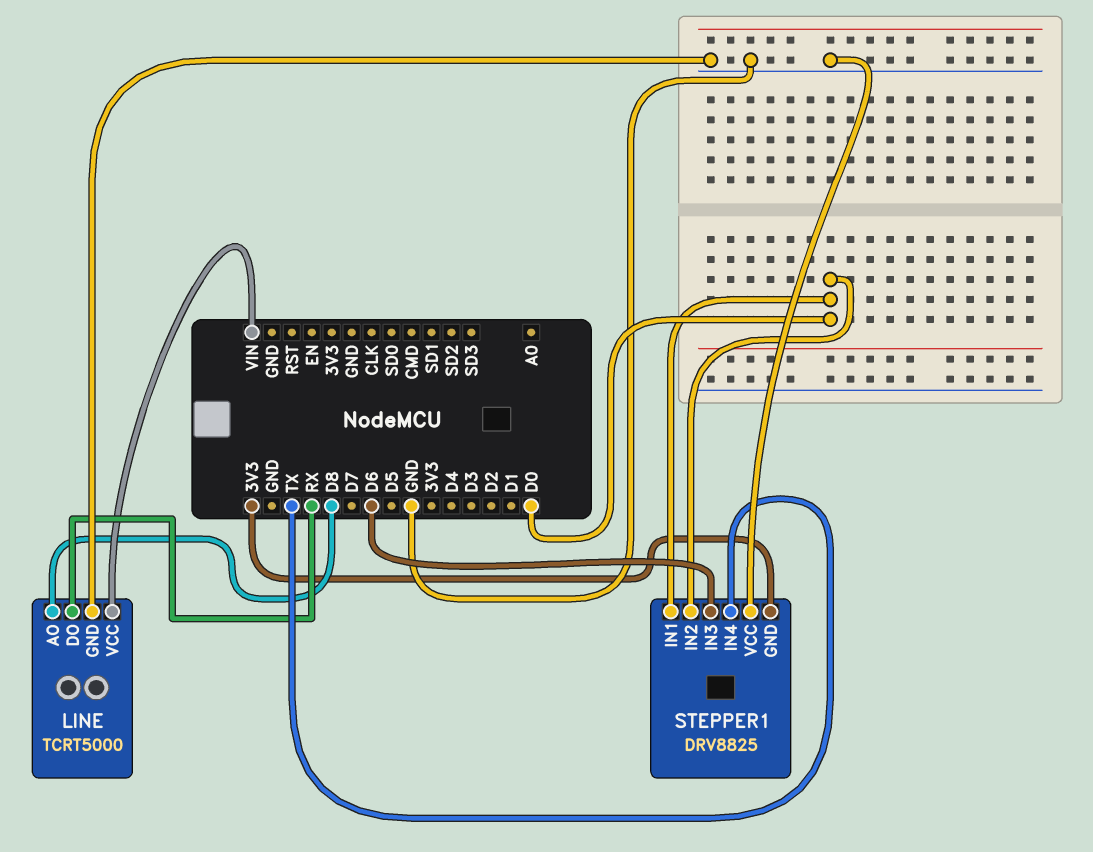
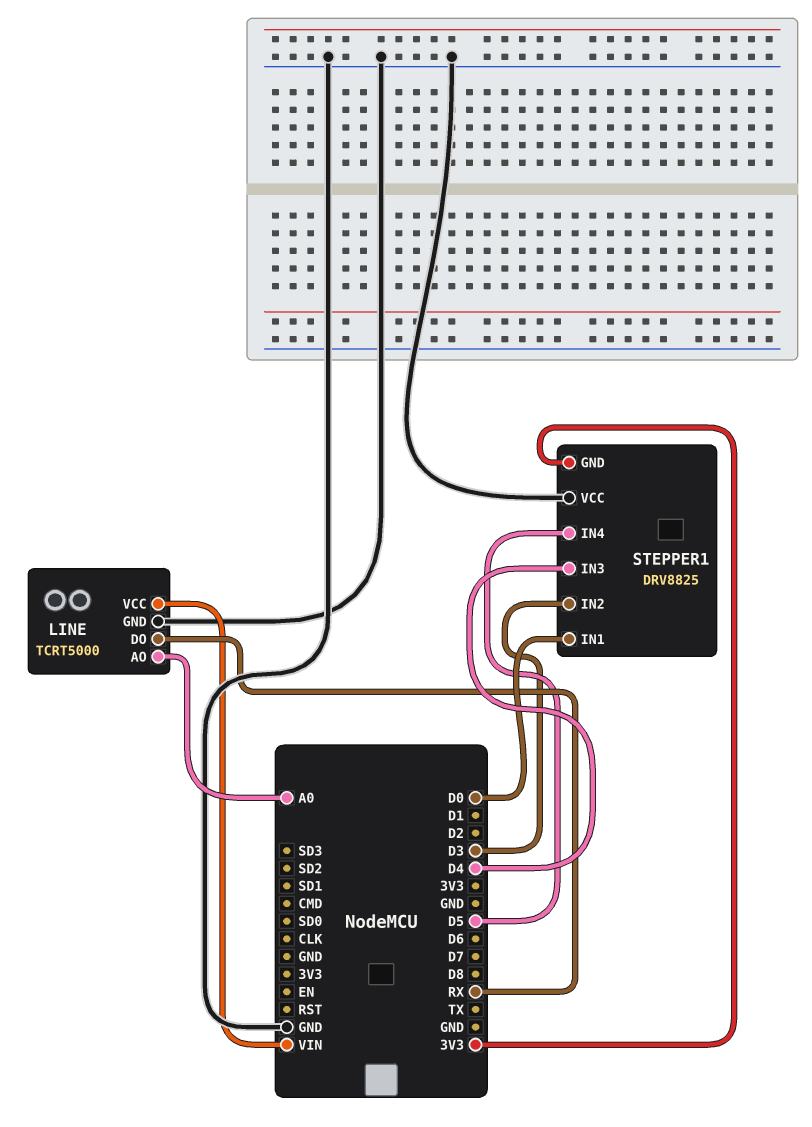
LINE pin AO: D8 -> A0
STEPPER1 pin IN2: D0 -> D3
STEPPER1 pin IN3: D6 -> D4
STEPPER1 pin IN4: TX -> D5

